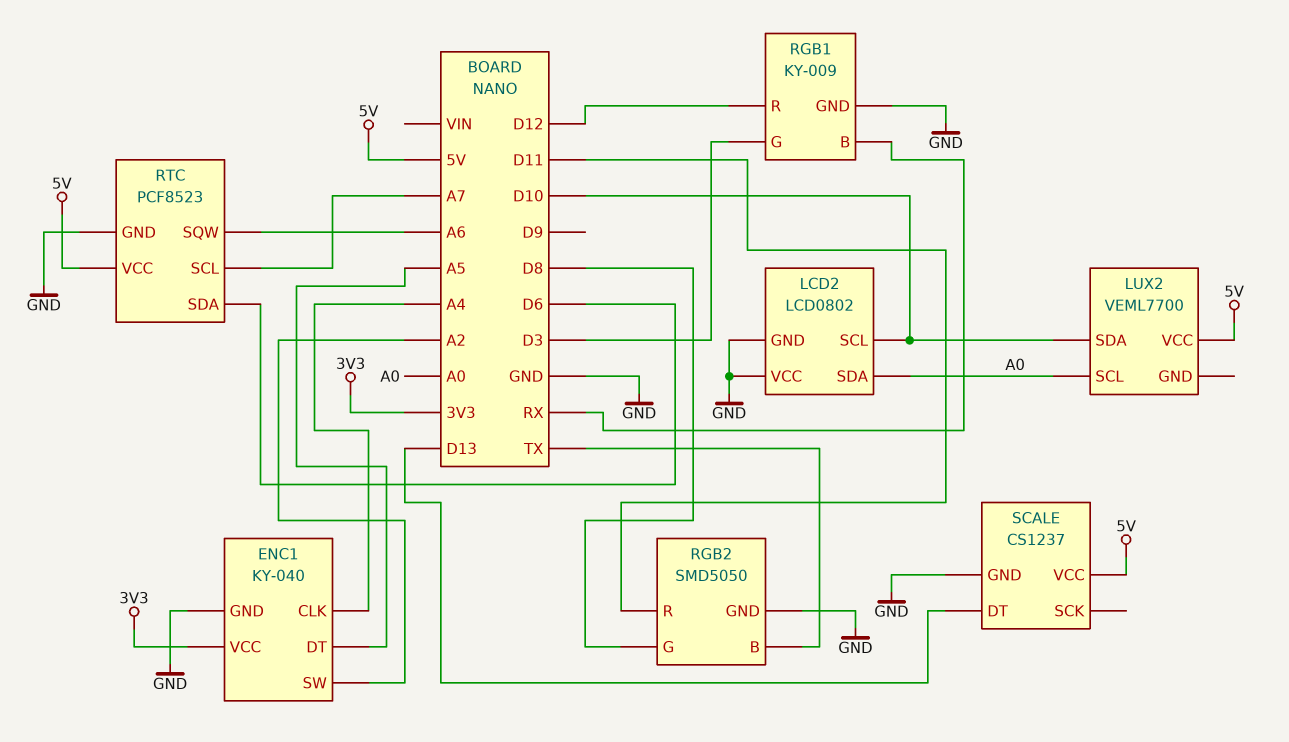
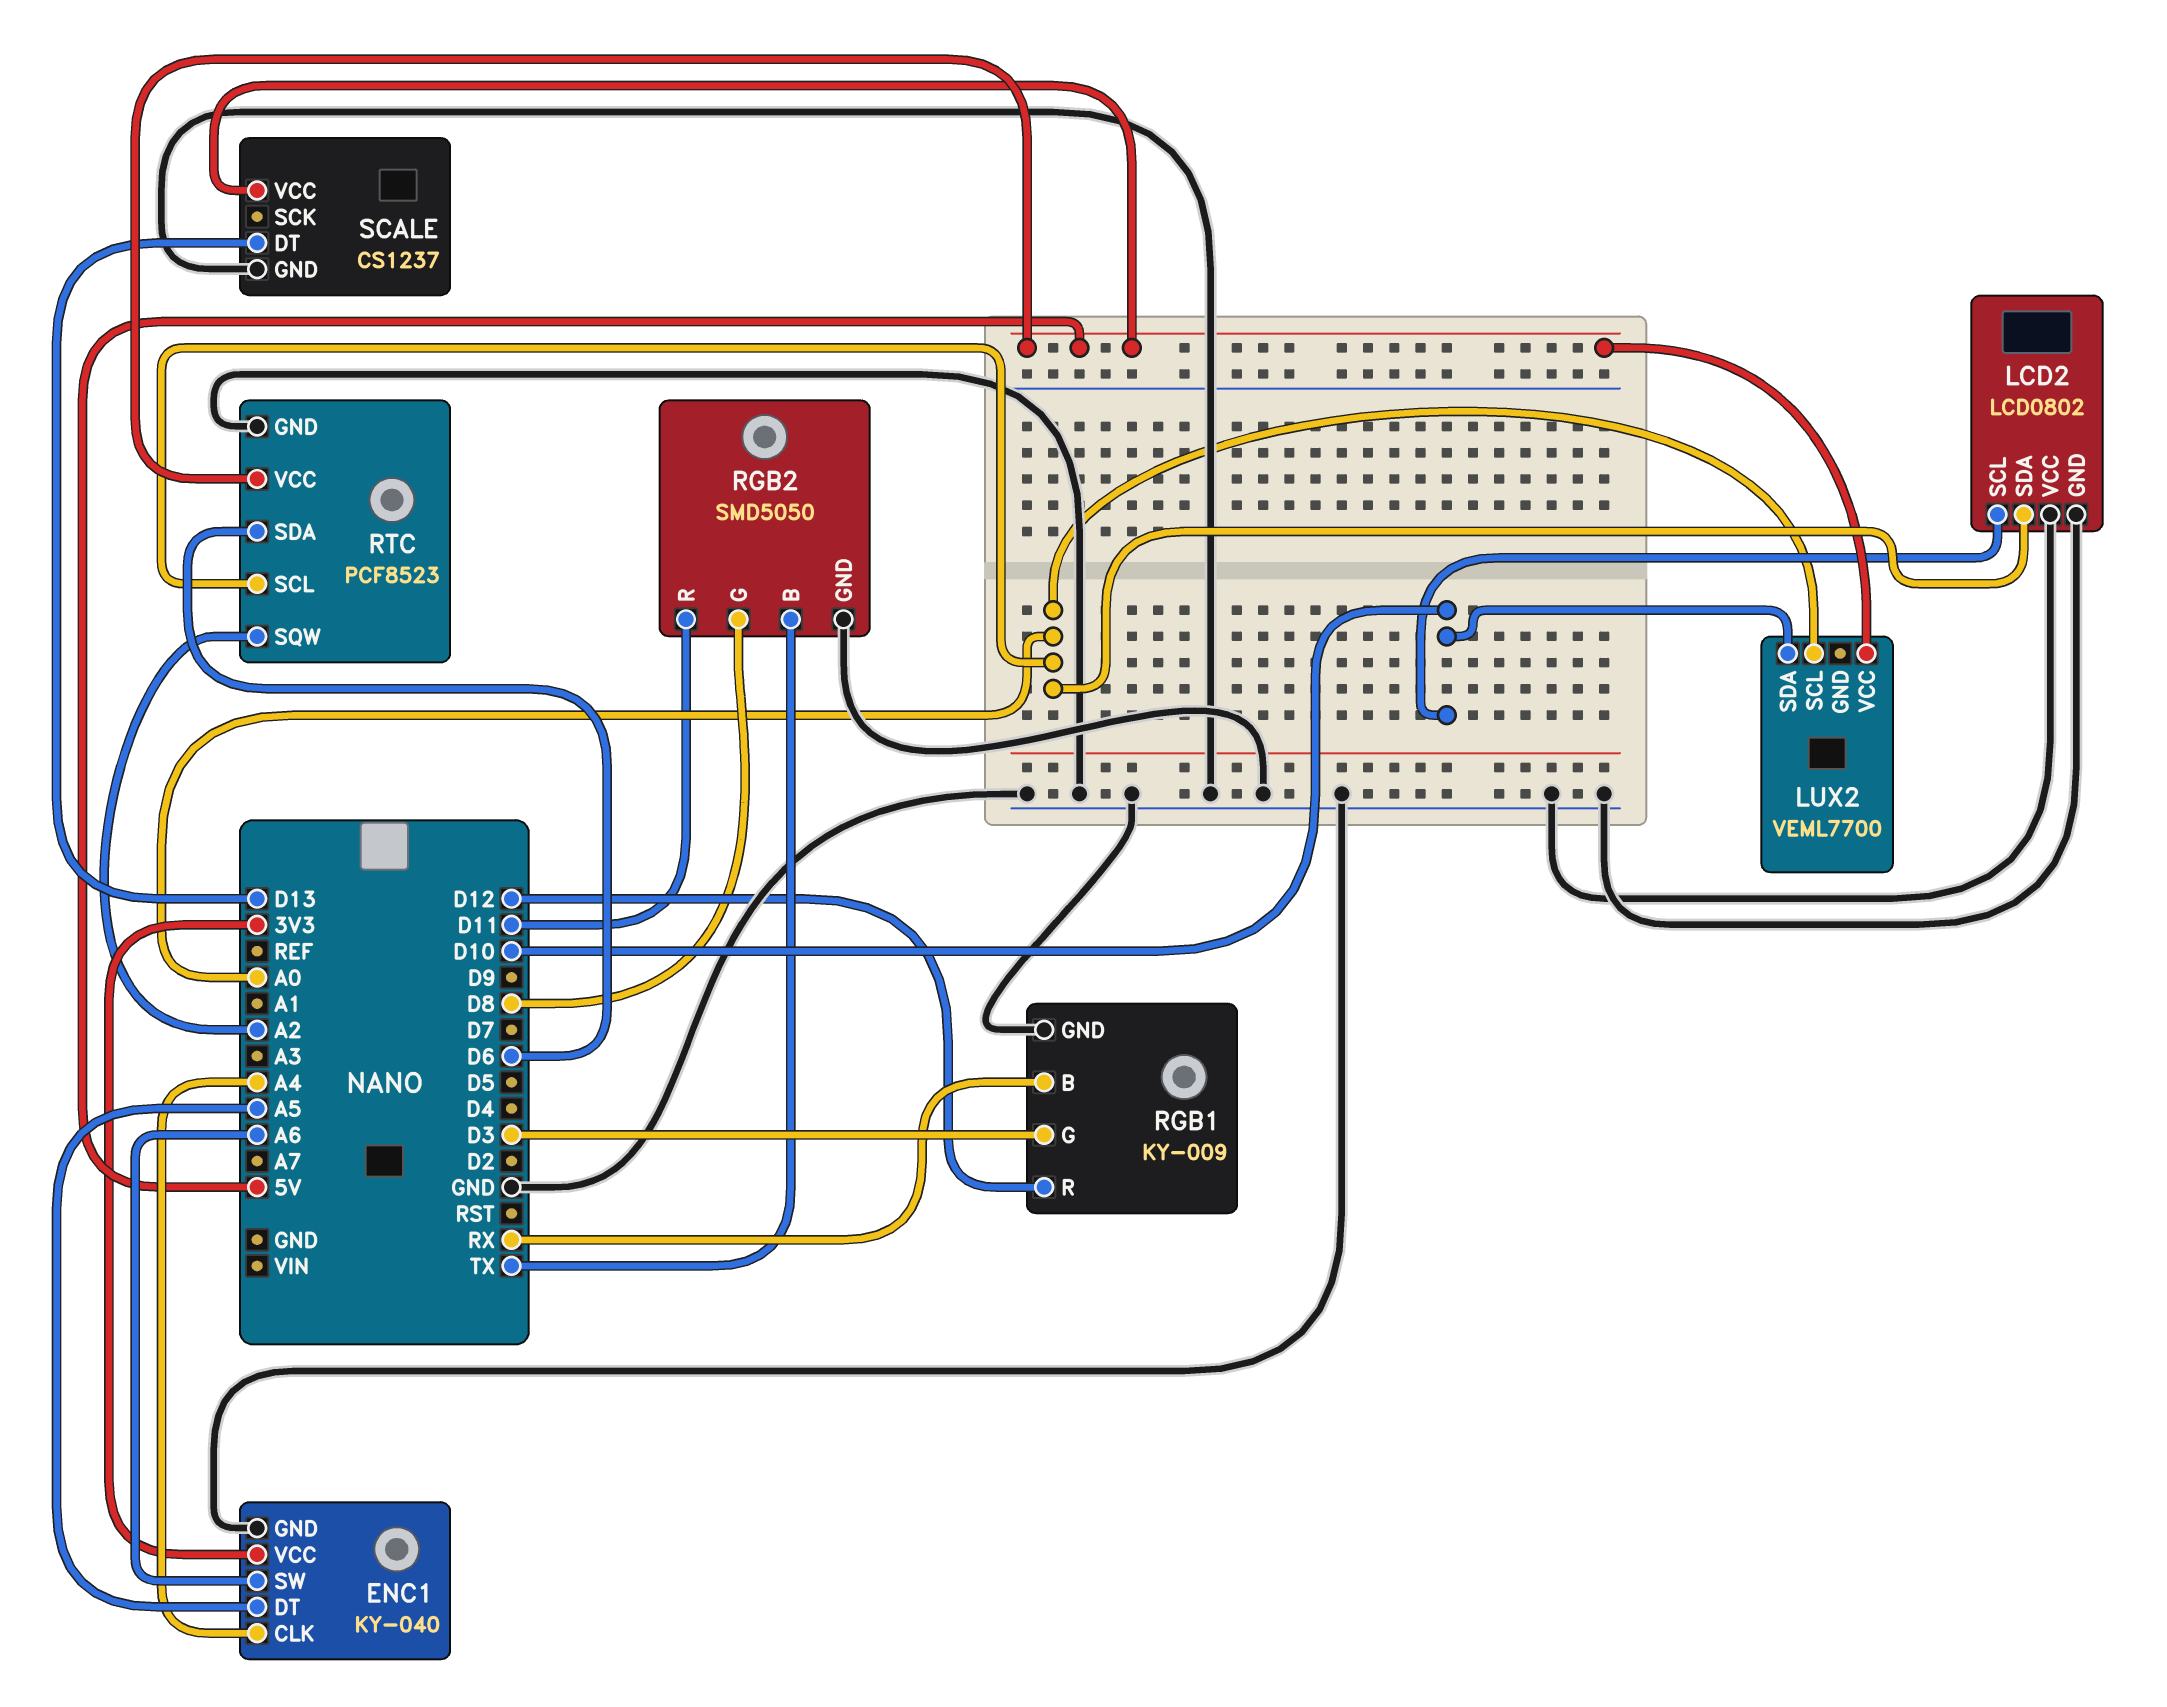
ENC1 pin SW: A2 -> A6
RTC pin SCL: A7 -> A0
RTC pin SQW: A6 -> A2

